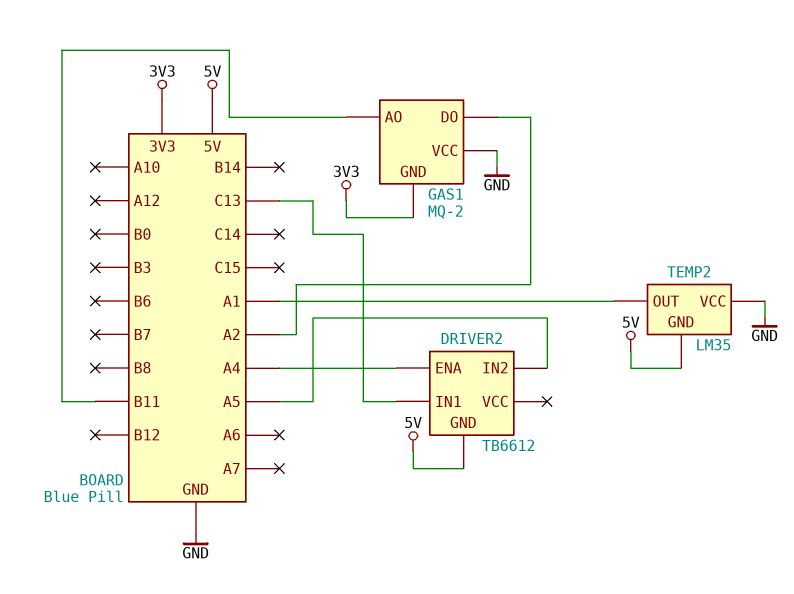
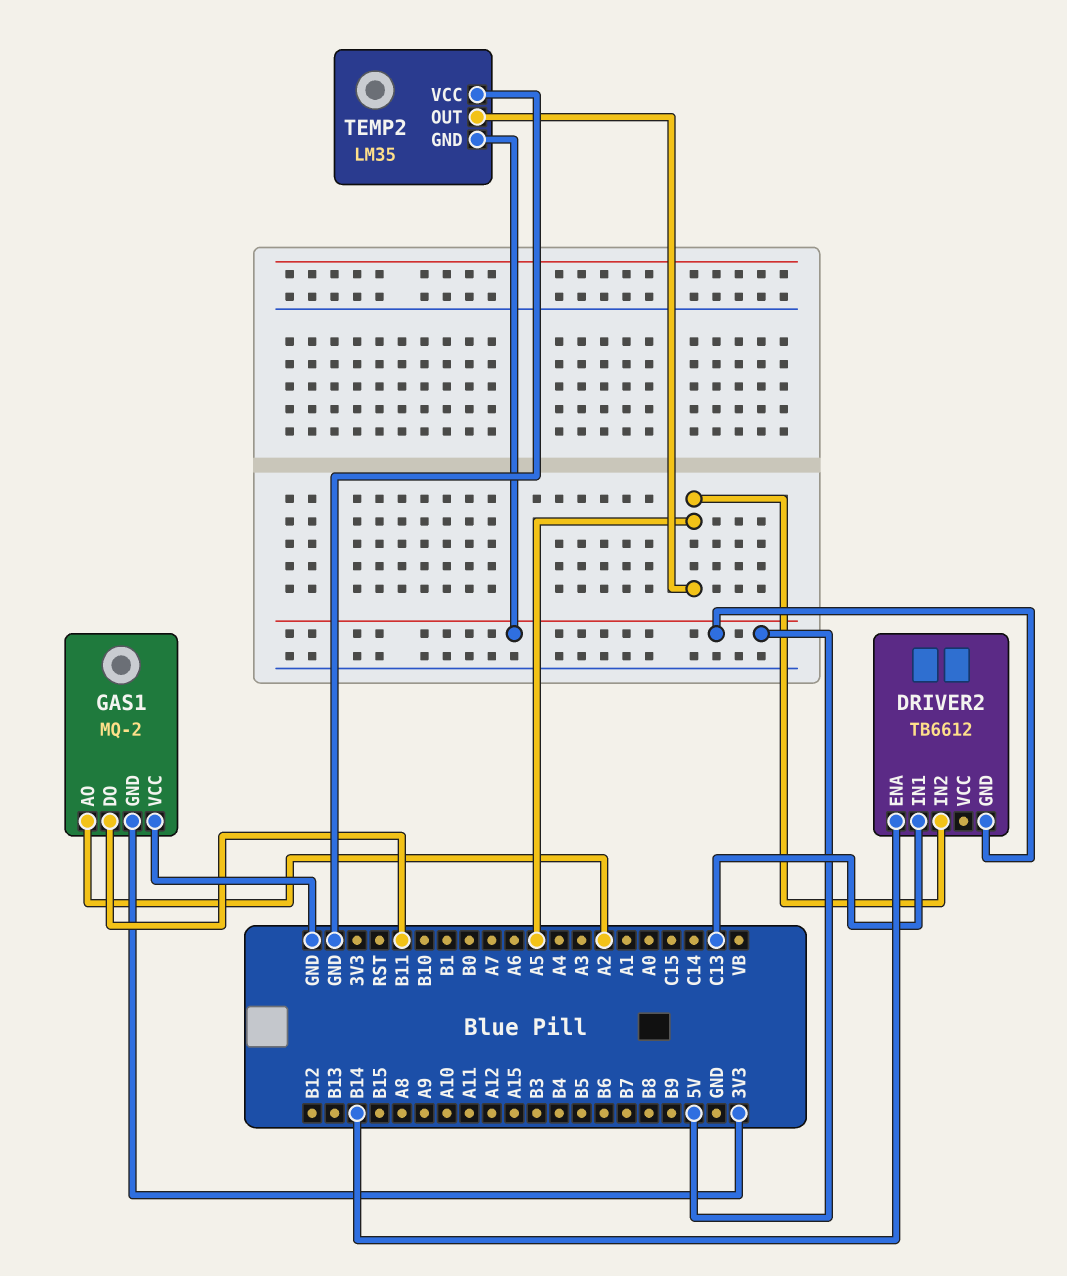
DRIVER2 pin ENA: A4 -> B14
GAS1 pin AO: B11 -> A2
GAS1 pin DO: A2 -> B11
TEMP2 pin OUT: A1 -> A5

